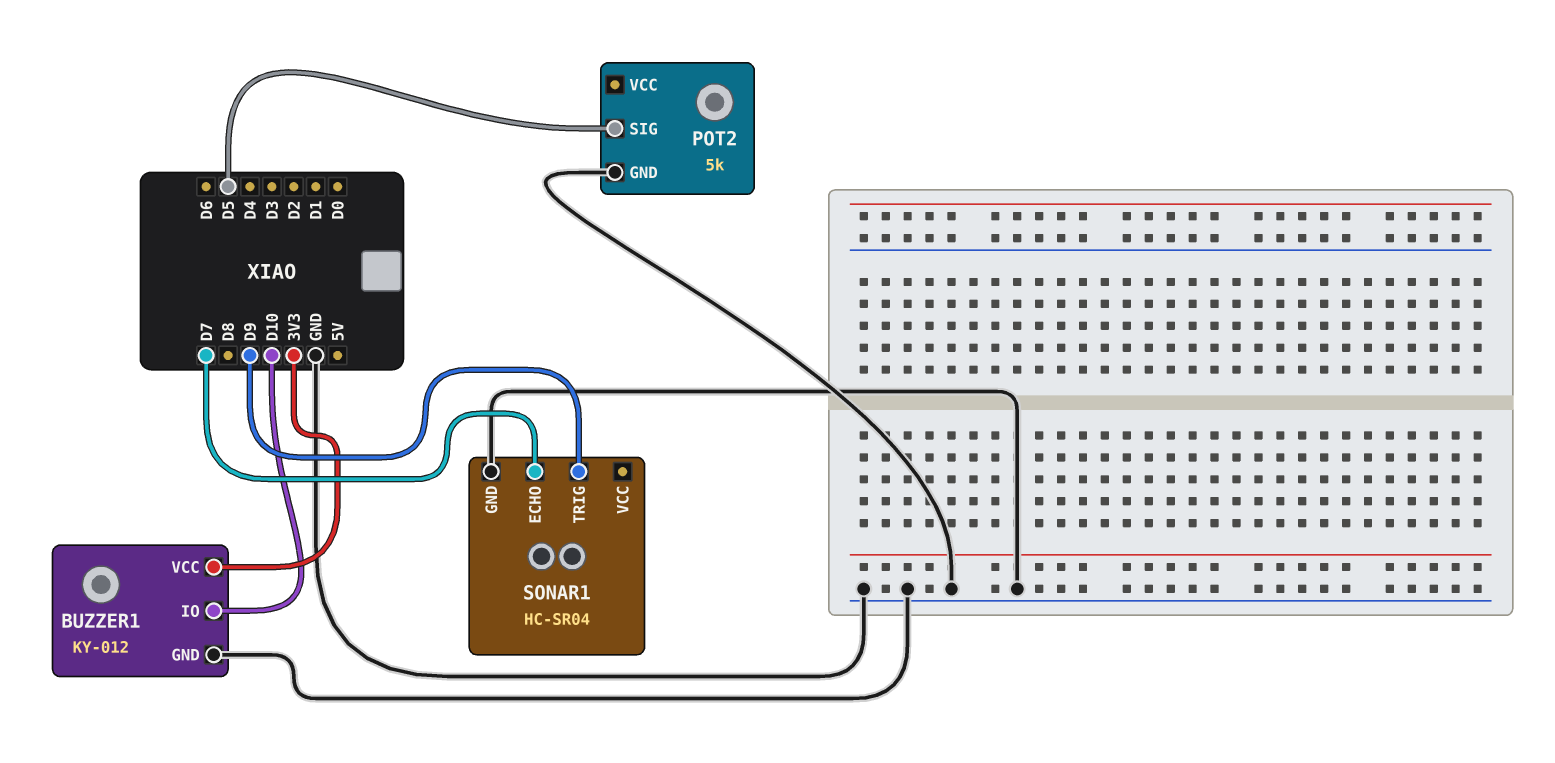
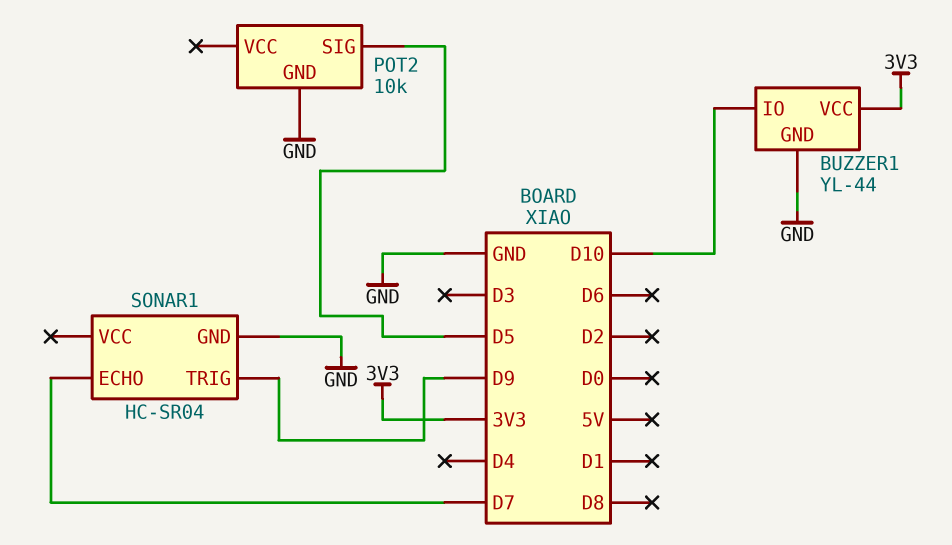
BUZZER1: KY-012 -> YL-44
POT2: 5k -> 10k

